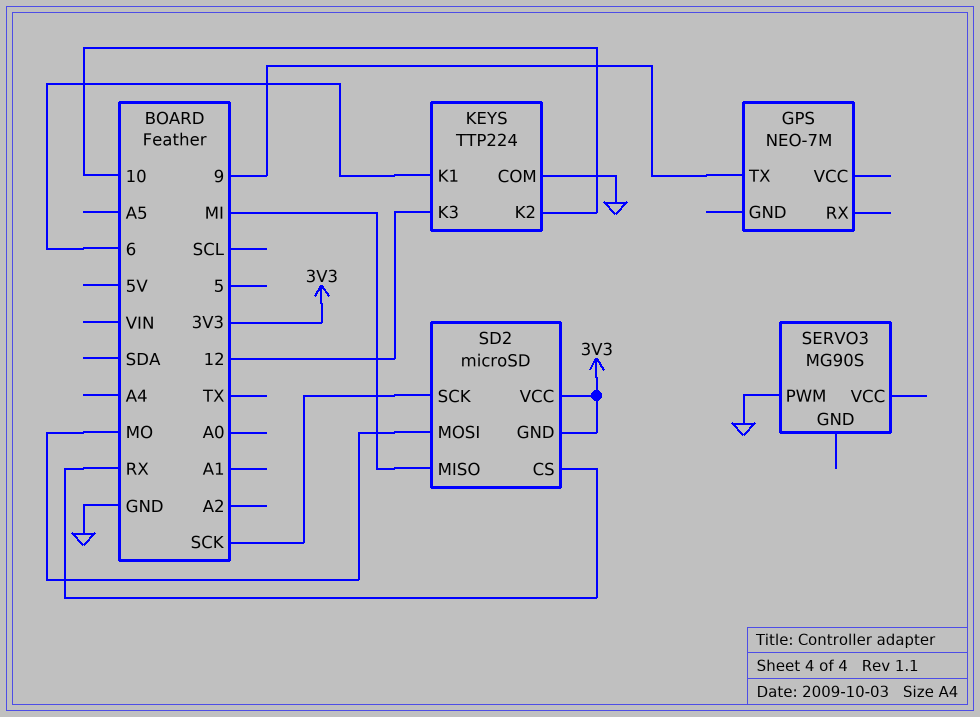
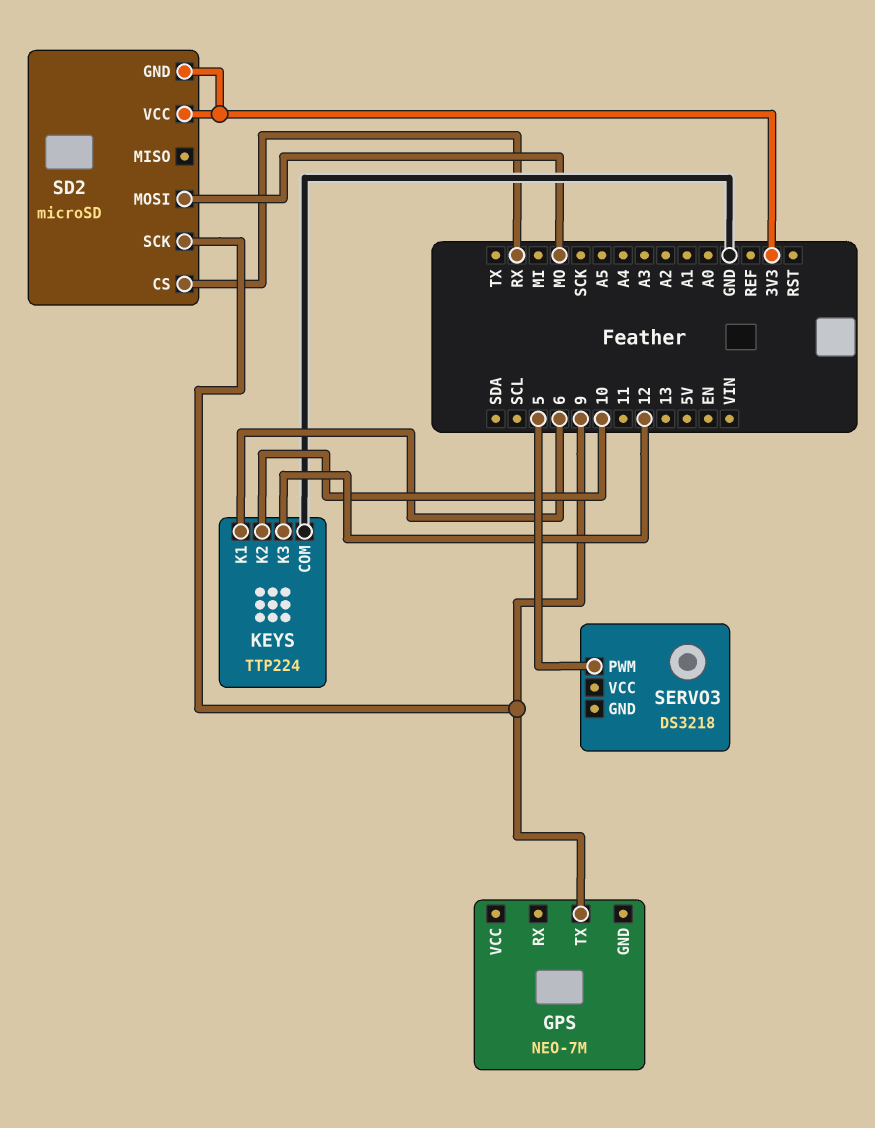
SD2 pin MISO: MI -> none
SD2 pin SCK: SCK -> 9
SERVO3: MG90S -> DS3218
SERVO3 pin PWM: GND -> 5

